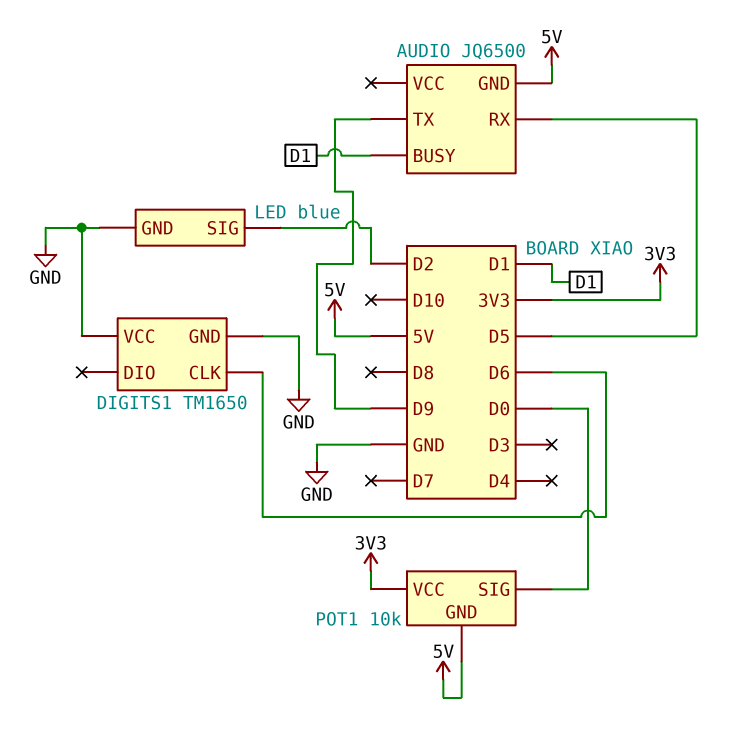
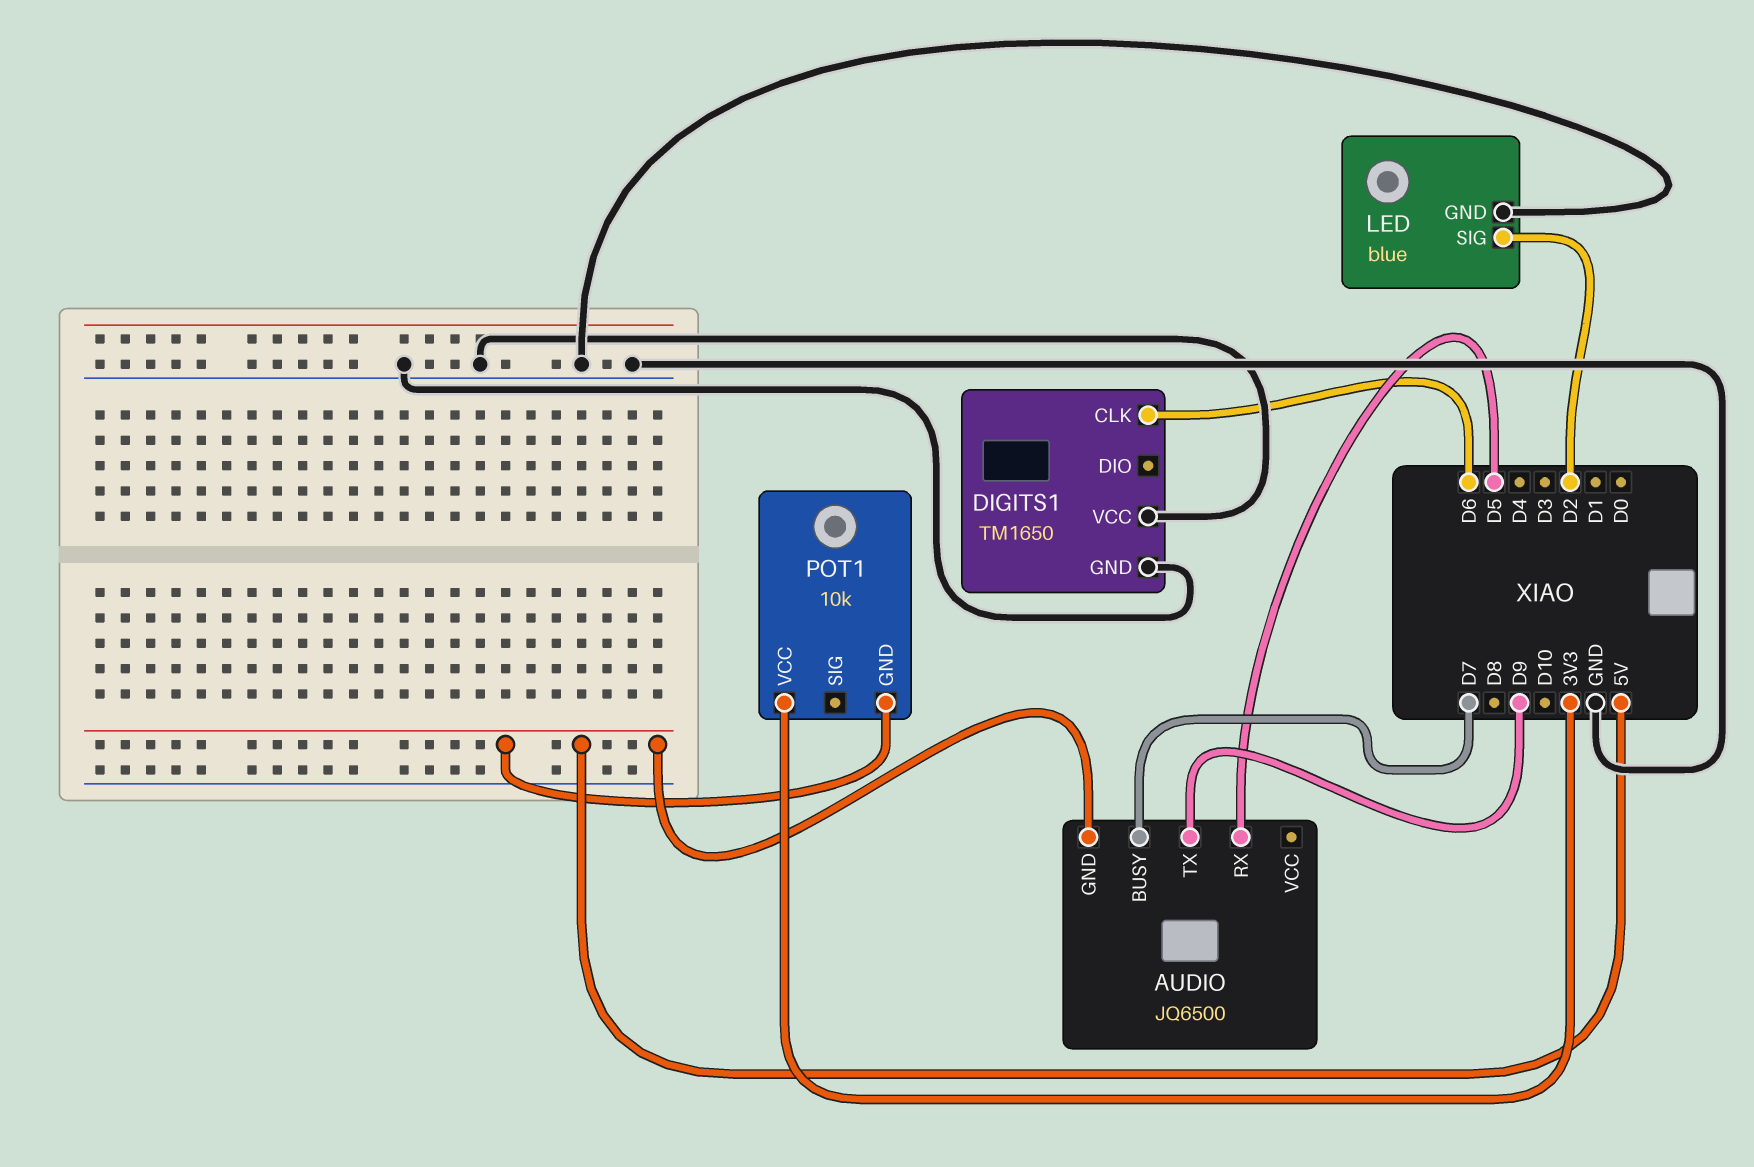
AUDIO pin BUSY: D1 -> D7
POT1 pin SIG: D0 -> none

